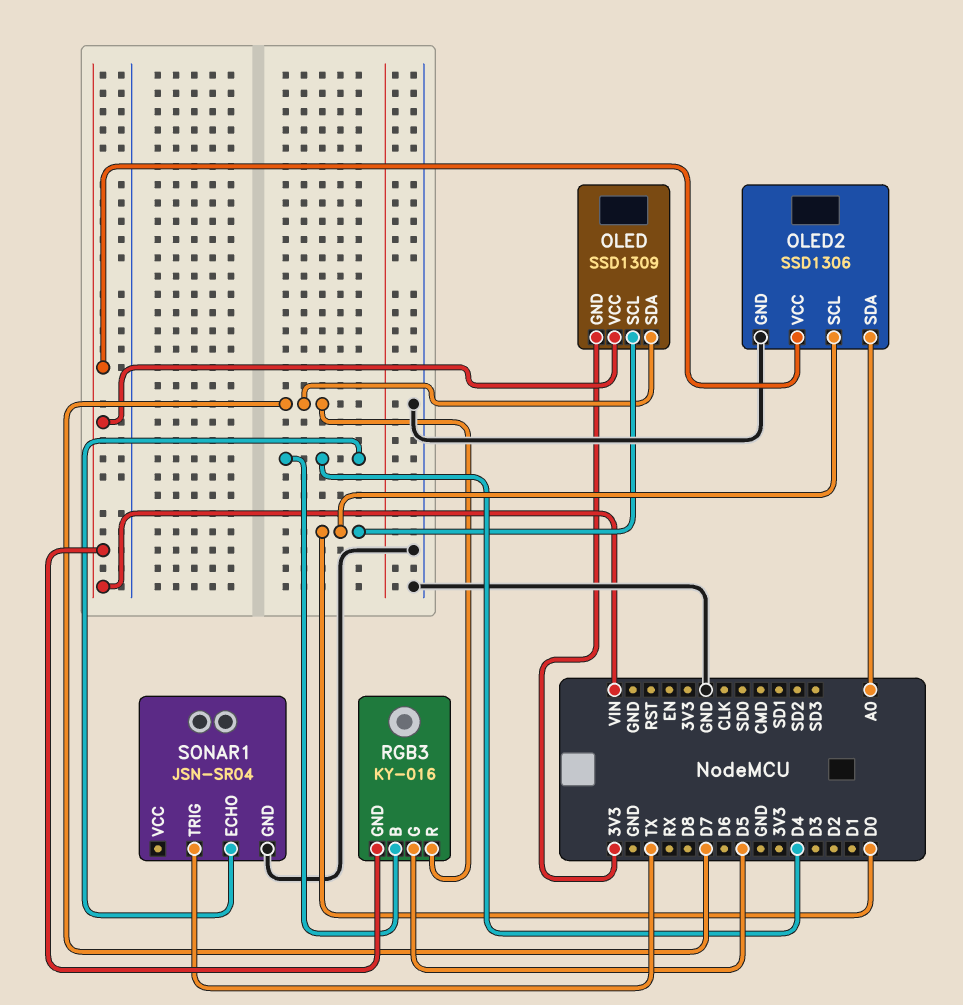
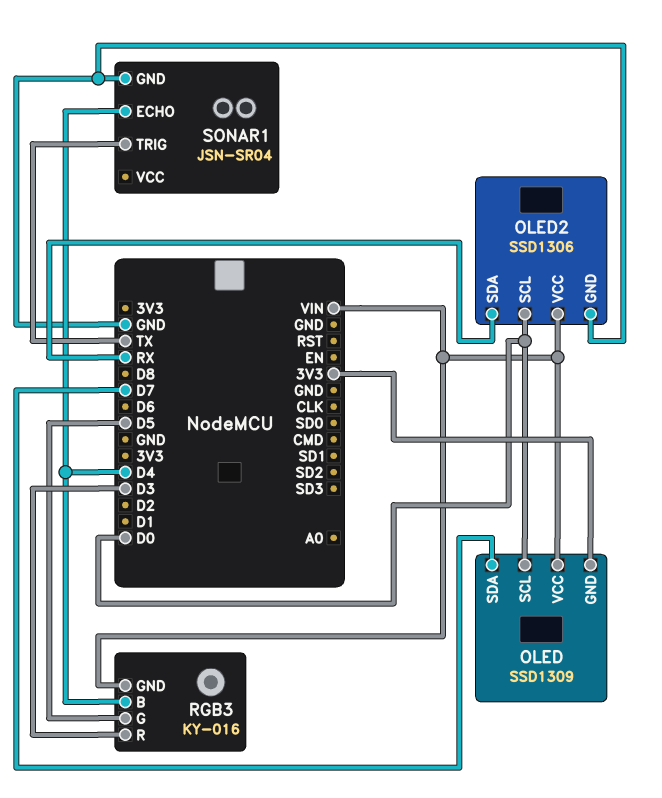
OLED2 pin SDA: A0 -> RX
RGB3 pin R: D7 -> D3

